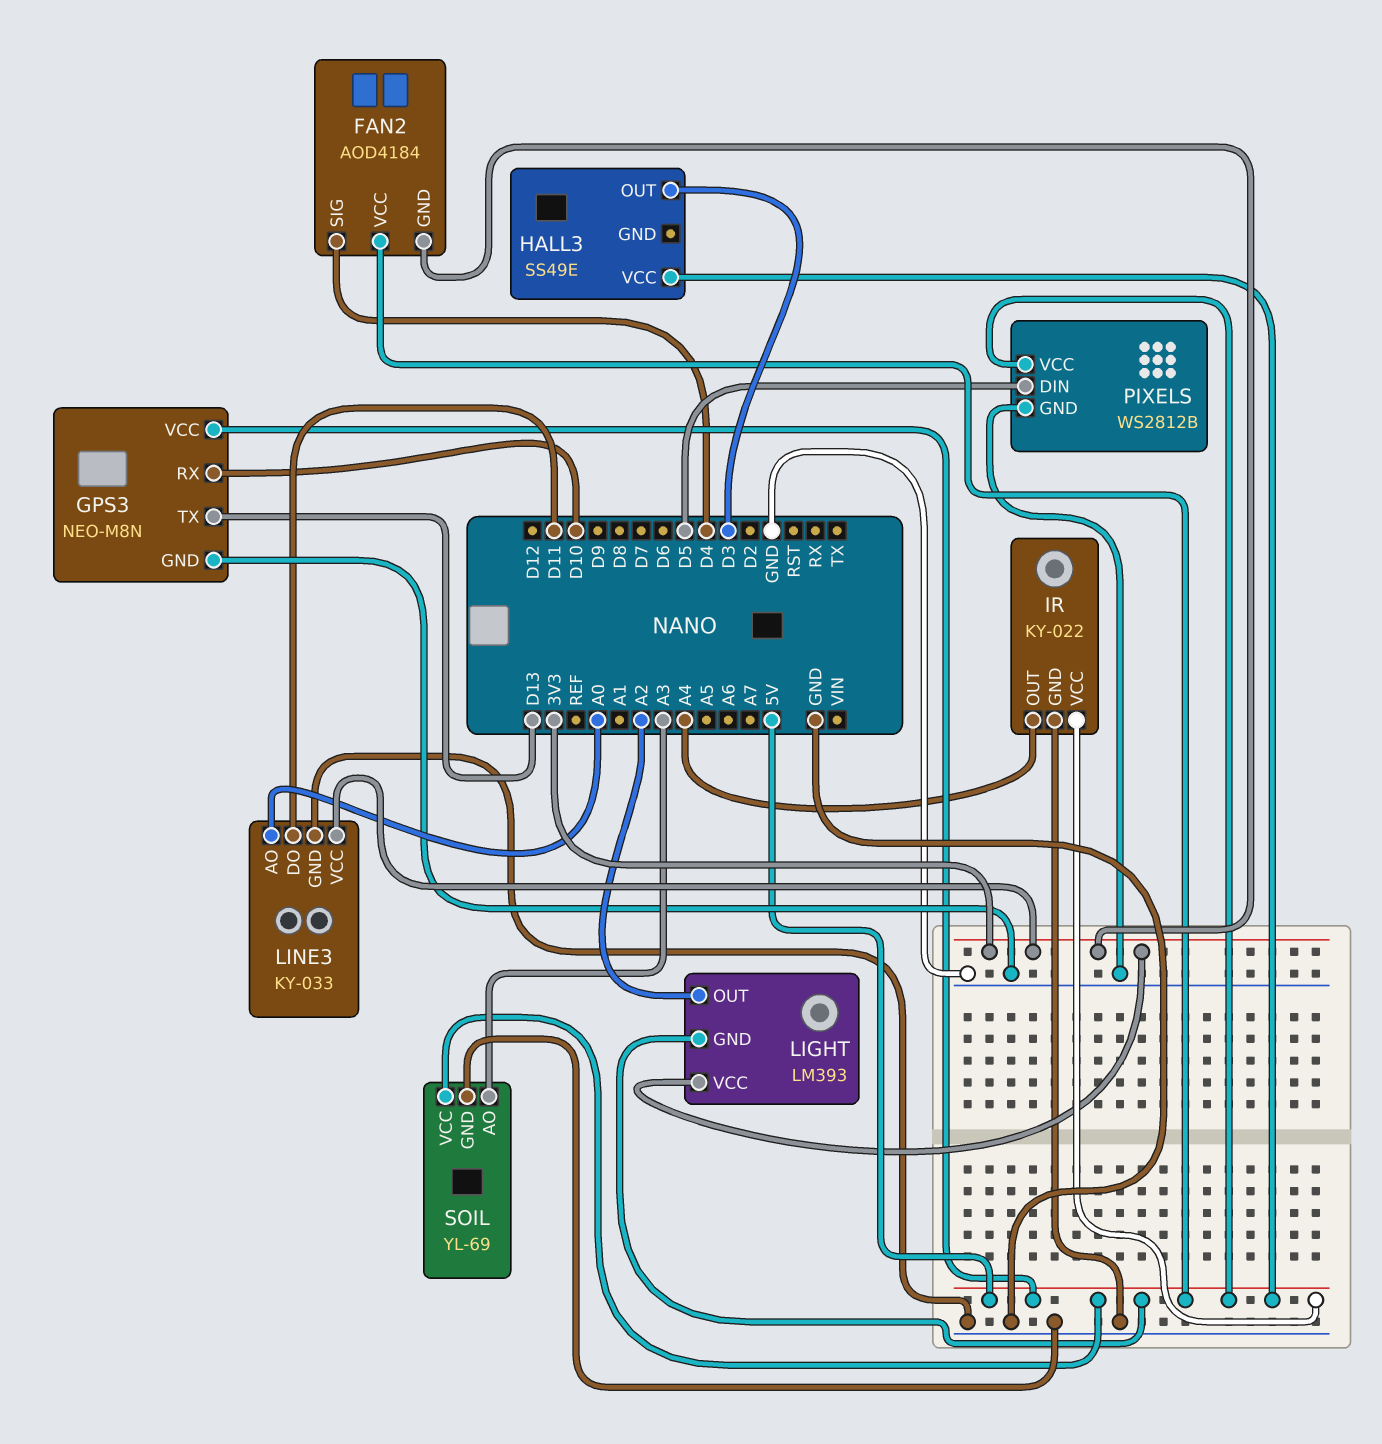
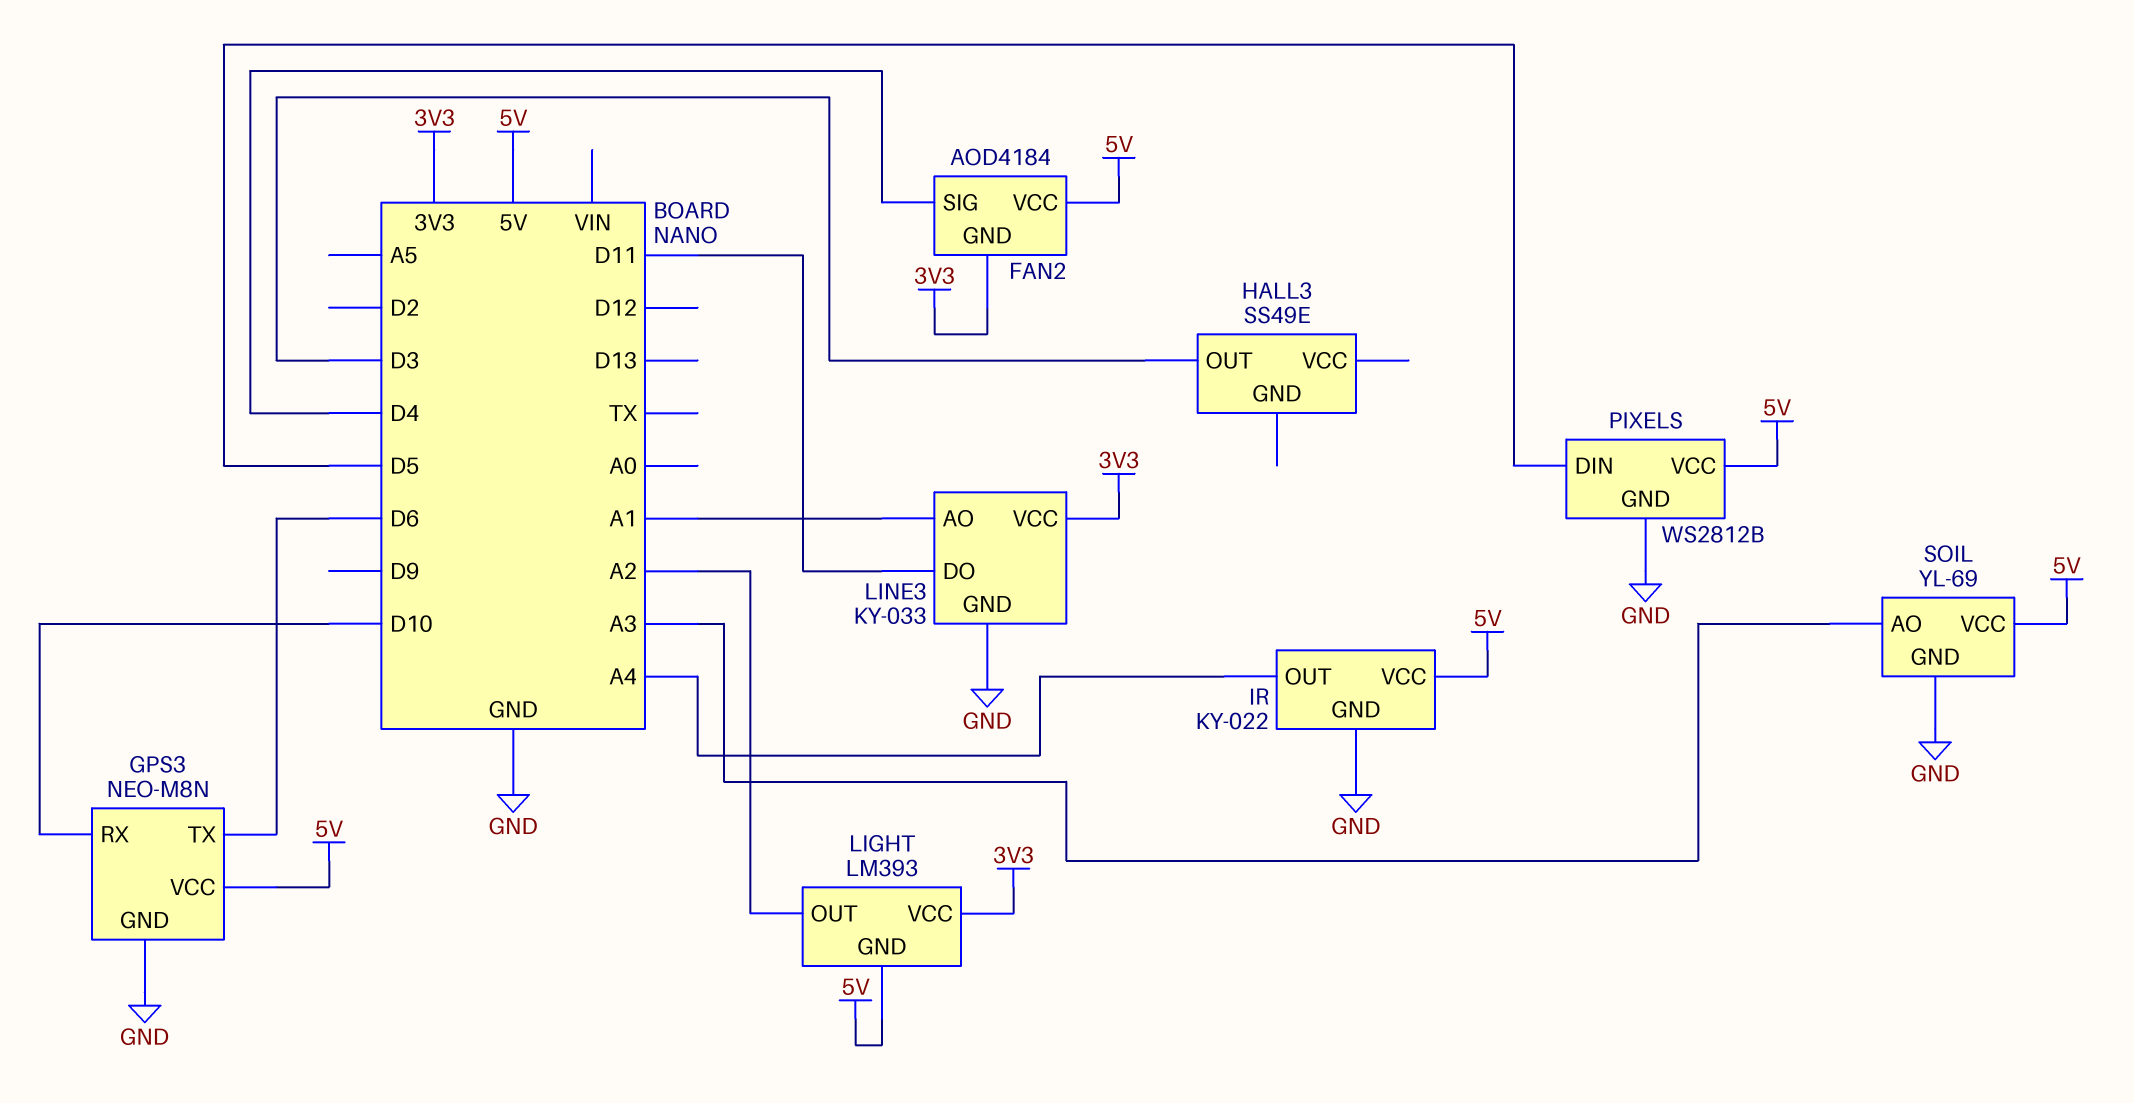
GPS3 pin TX: D13 -> D6
HALL3 pin VCC: 5V -> none
LINE3 pin AO: A0 -> A1

